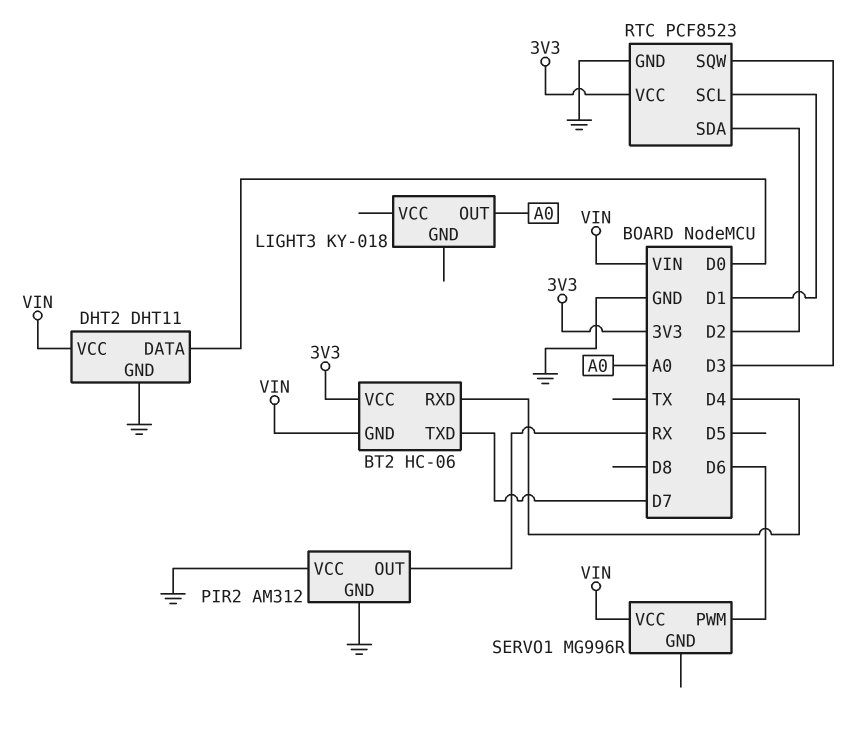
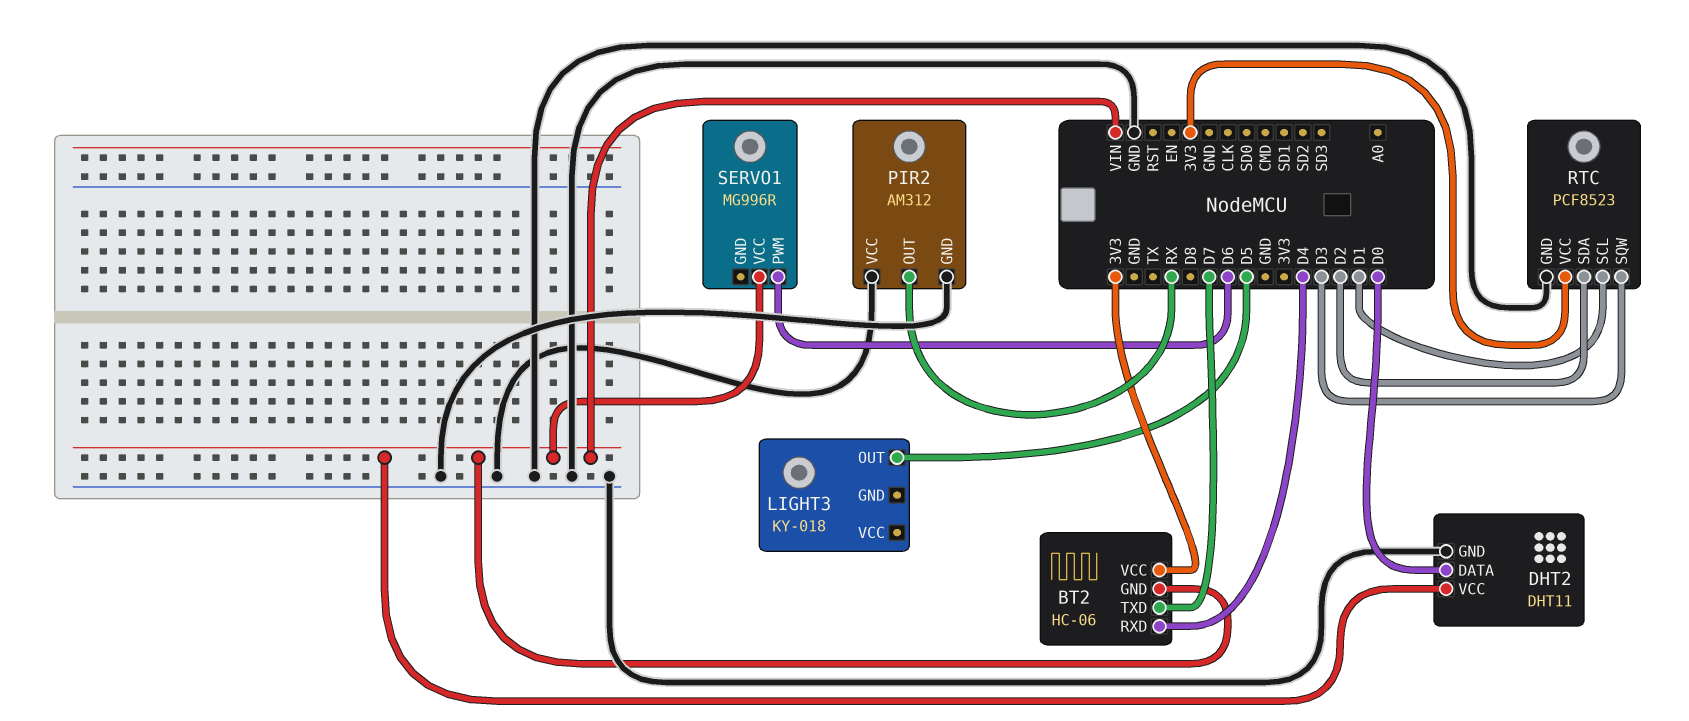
LIGHT3 pin OUT: A0 -> D5

